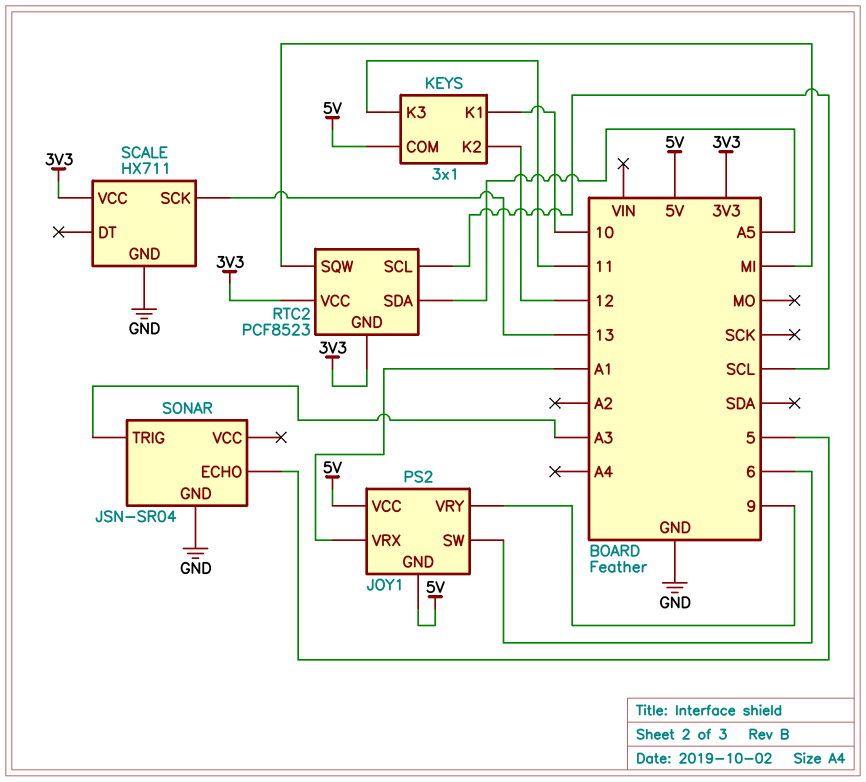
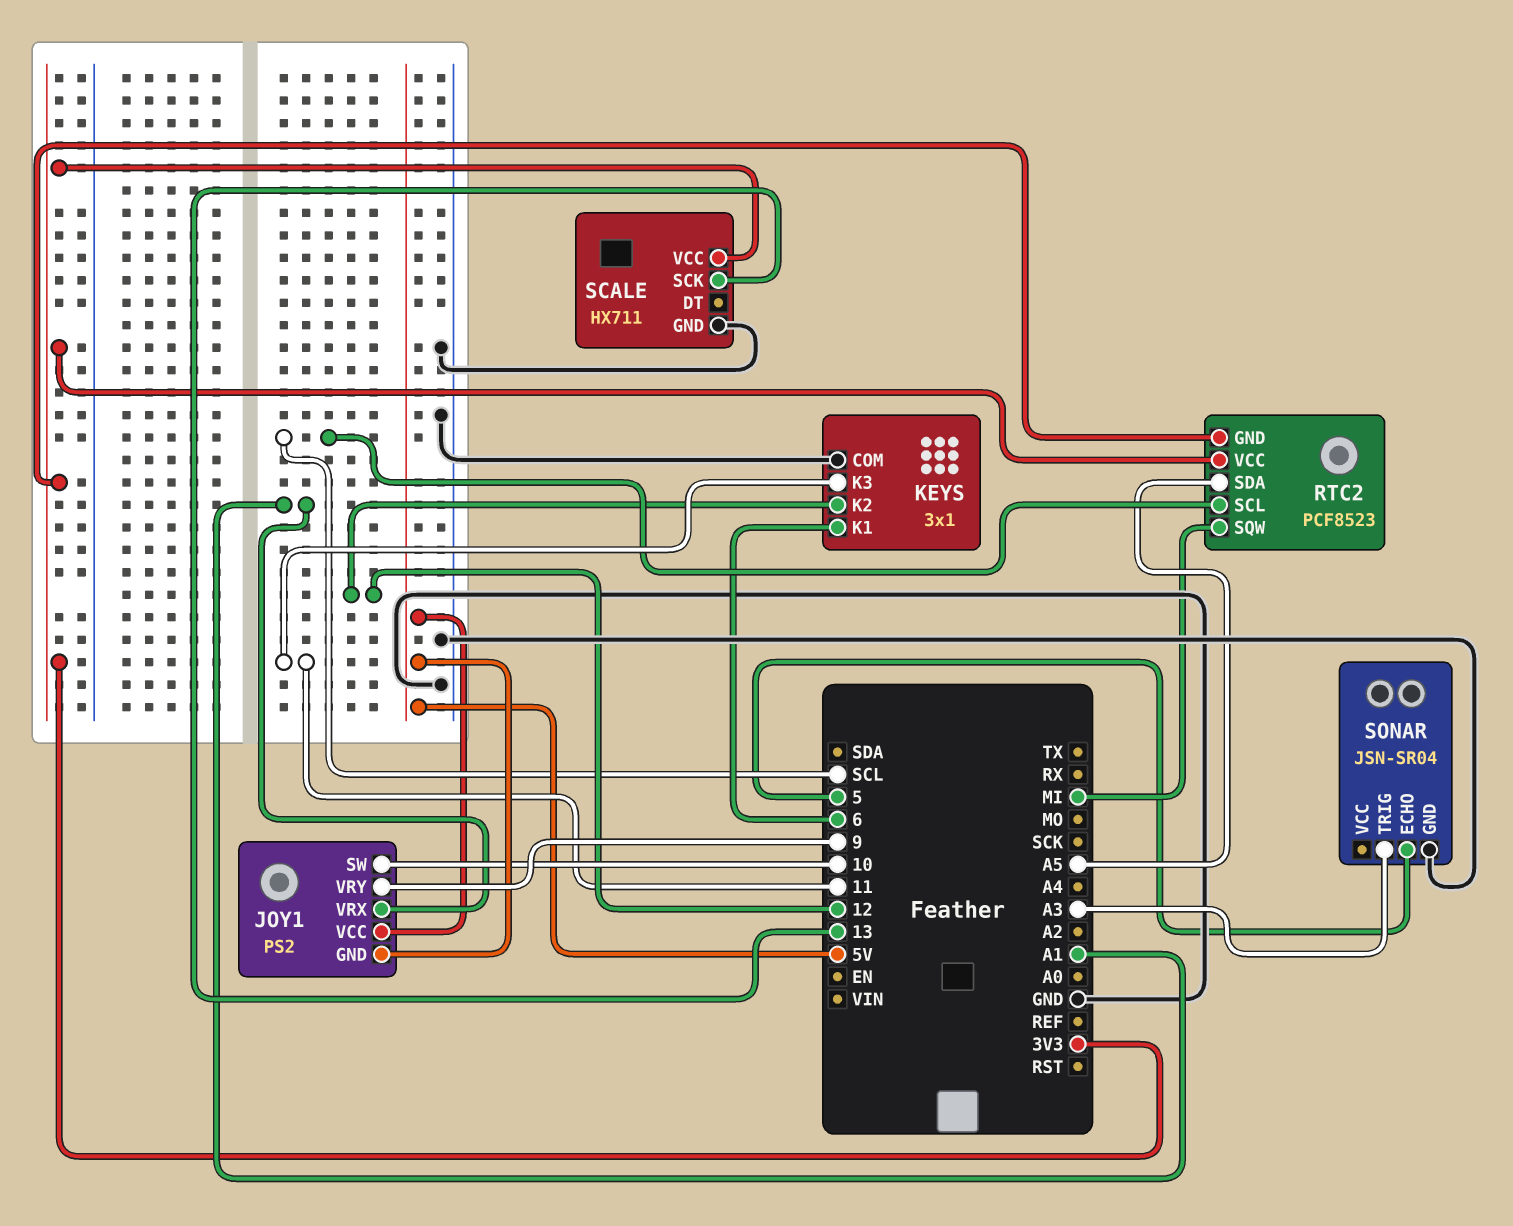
JOY1 pin SW: 6 -> 10
KEYS pin COM: 5V -> GND
KEYS pin K1: 10 -> 6

